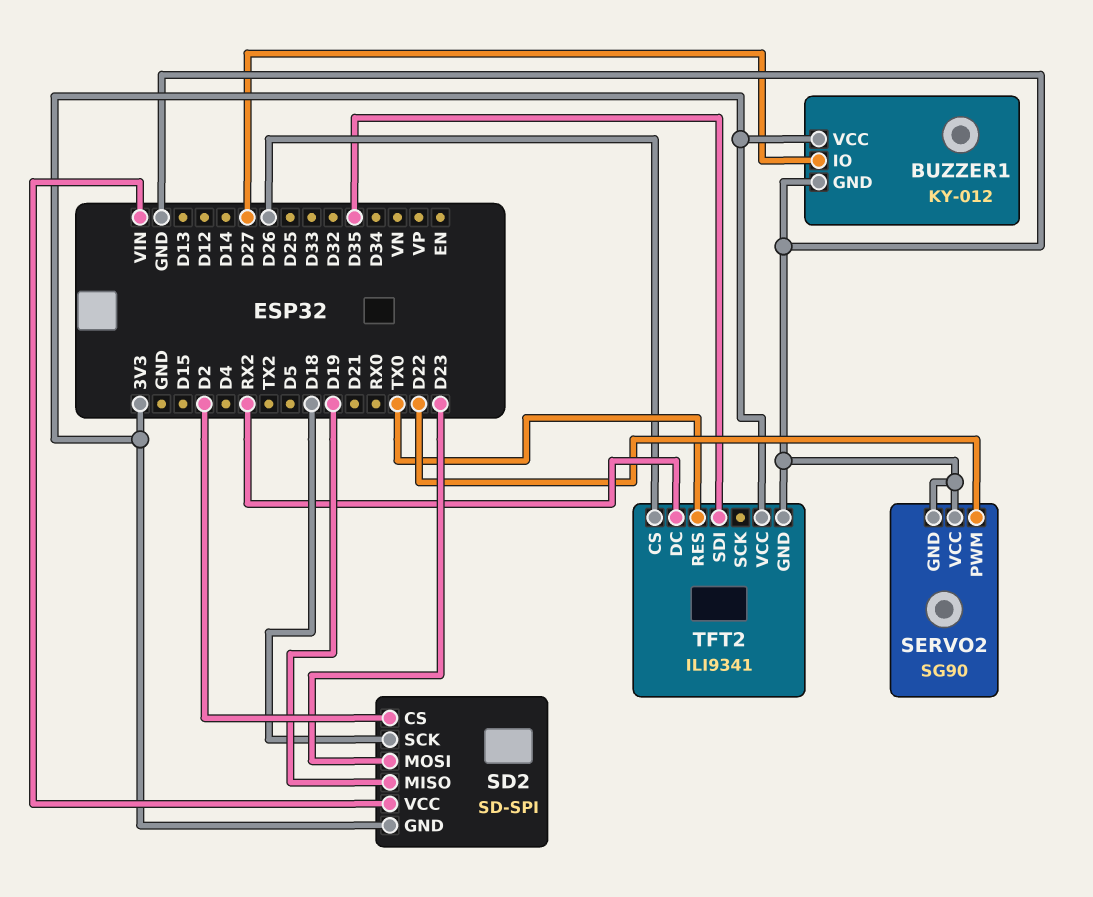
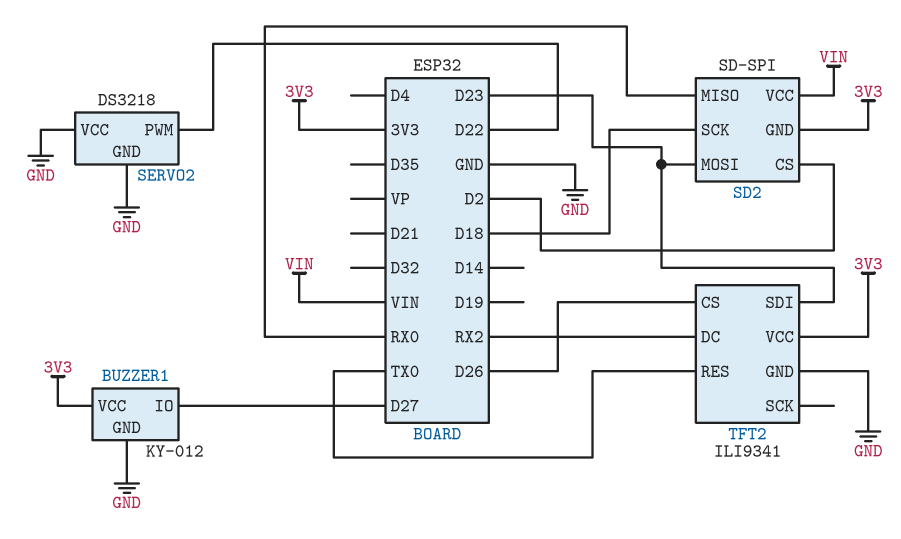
SD2 pin MISO: D19 -> RX0
SERVO2: SG90 -> DS3218
TFT2 pin SDI: D35 -> D23

